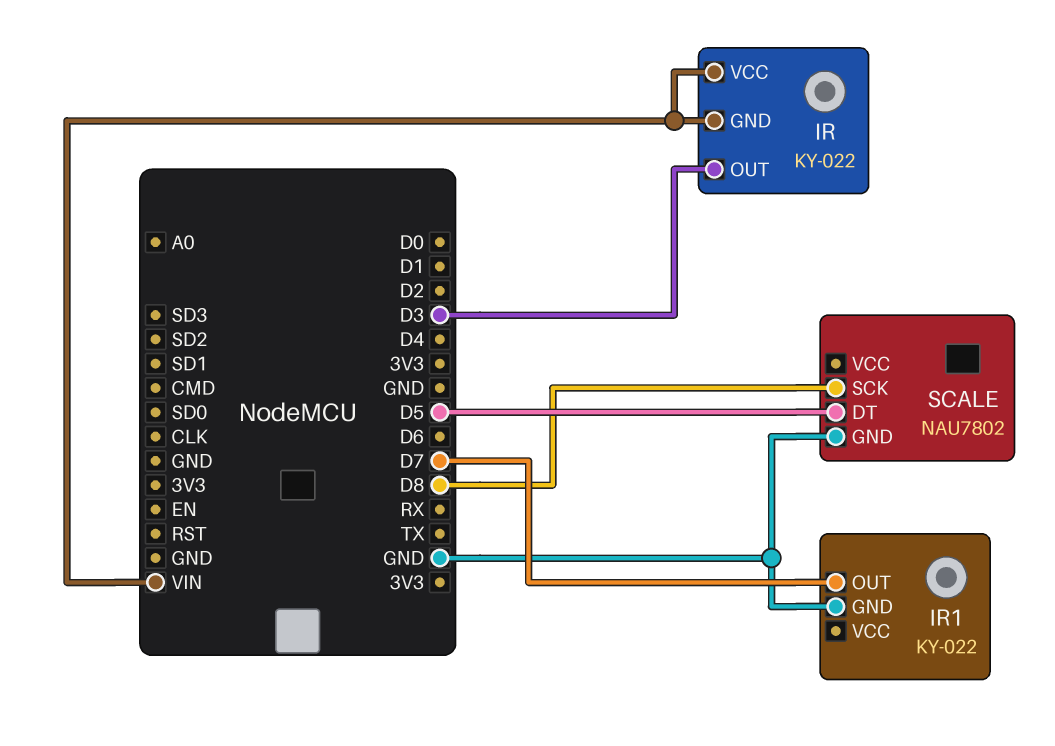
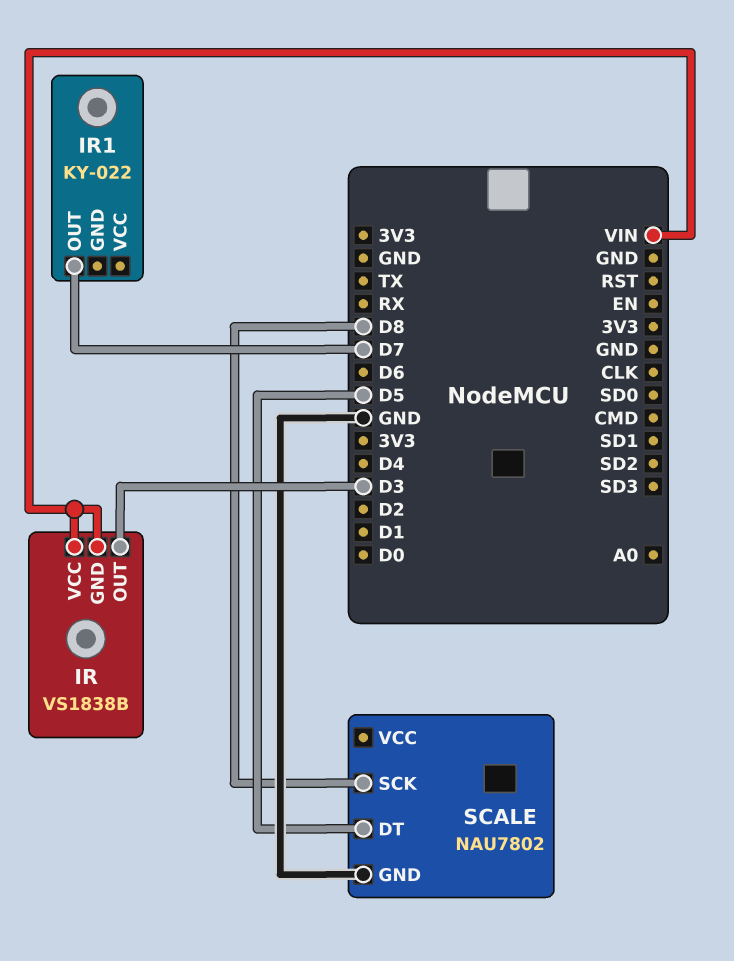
IR: KY-022 -> VS1838B
IR1 pin GND: GND -> none

